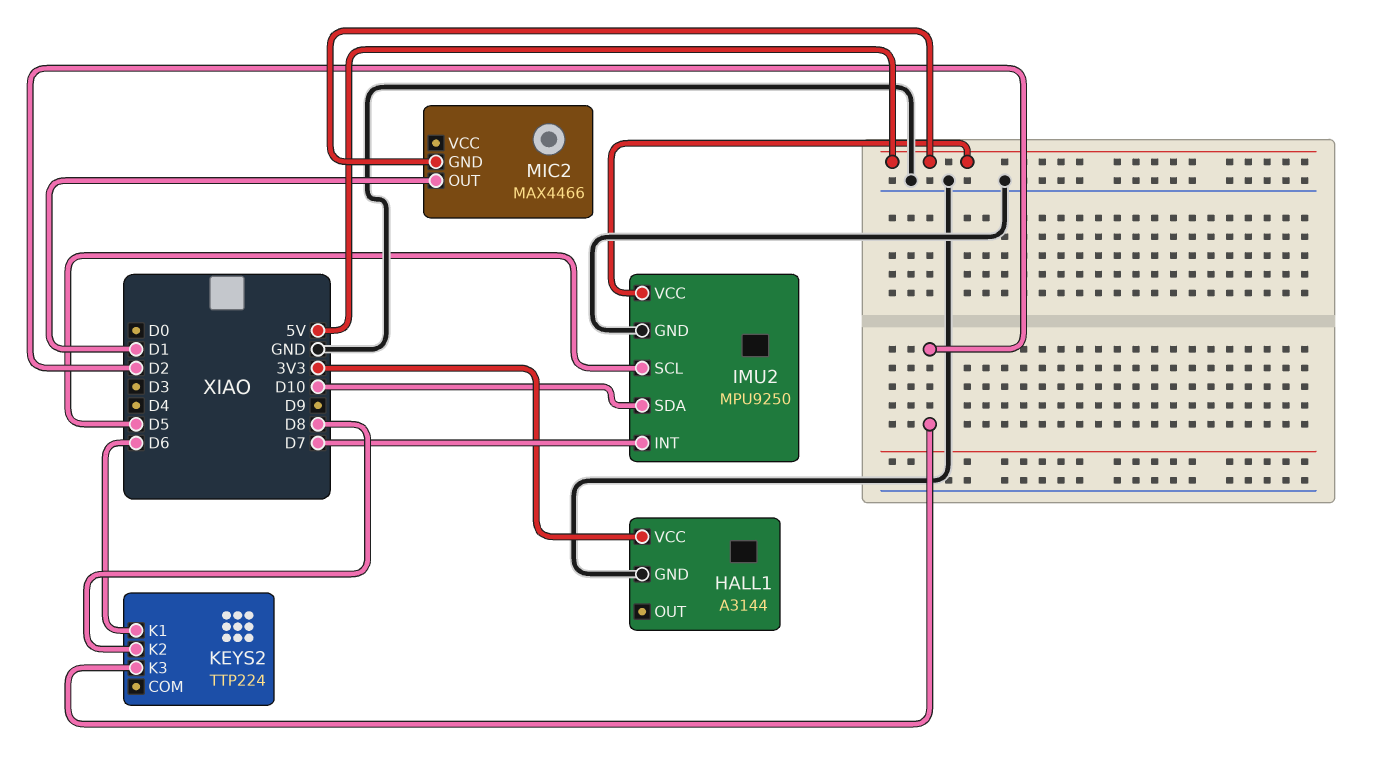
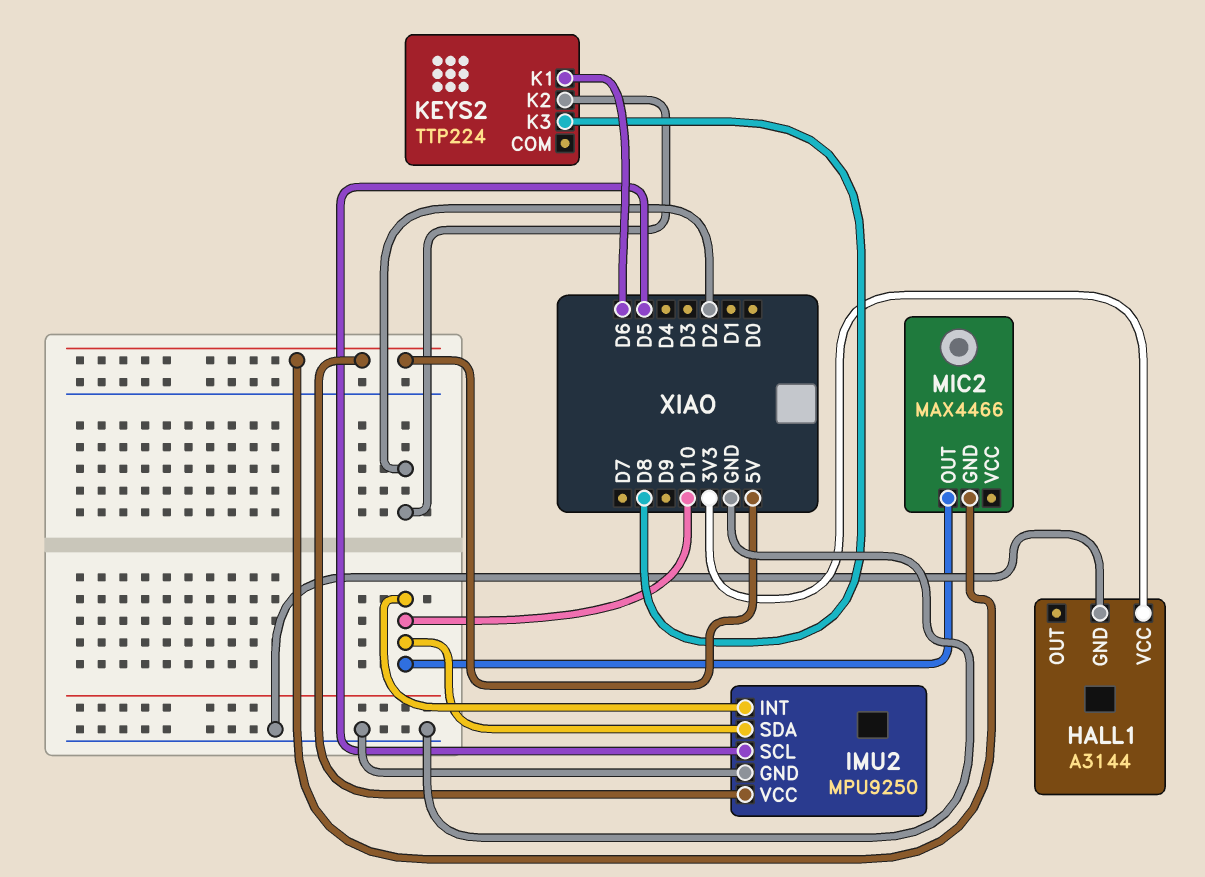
IMU2 pin INT: D7 -> D10
KEYS2 pin K2: D8 -> D2
KEYS2 pin K3: D2 -> D8
MIC2 pin OUT: D1 -> D10

